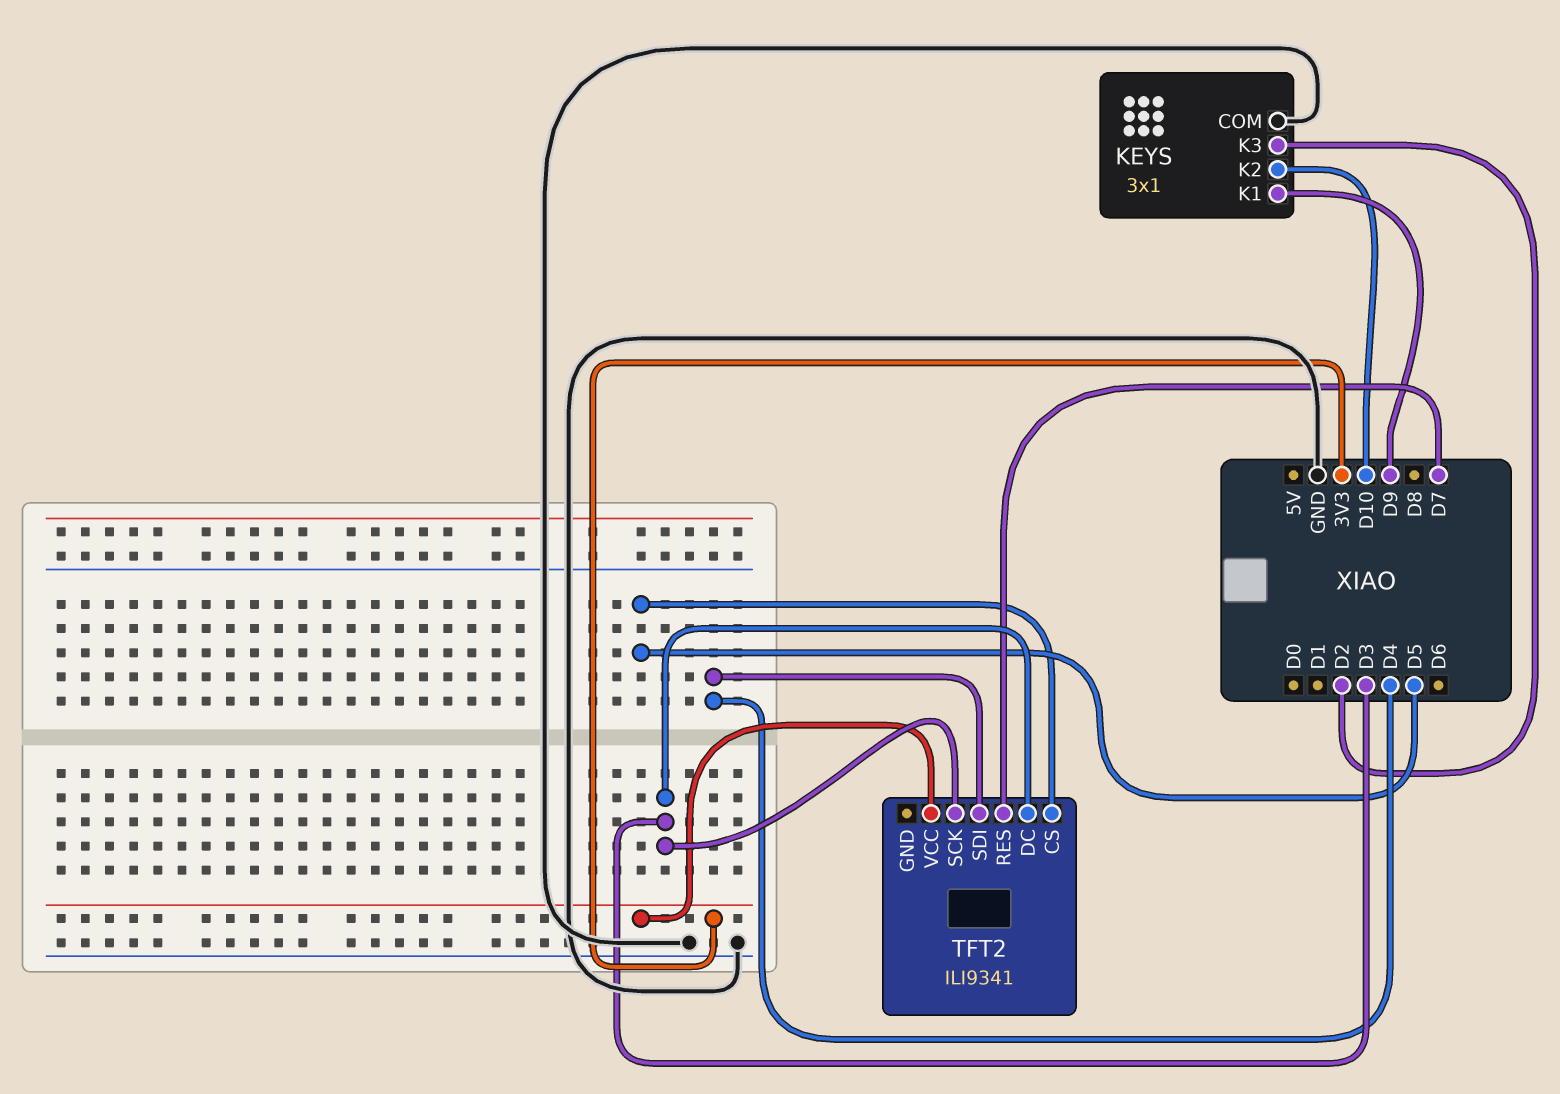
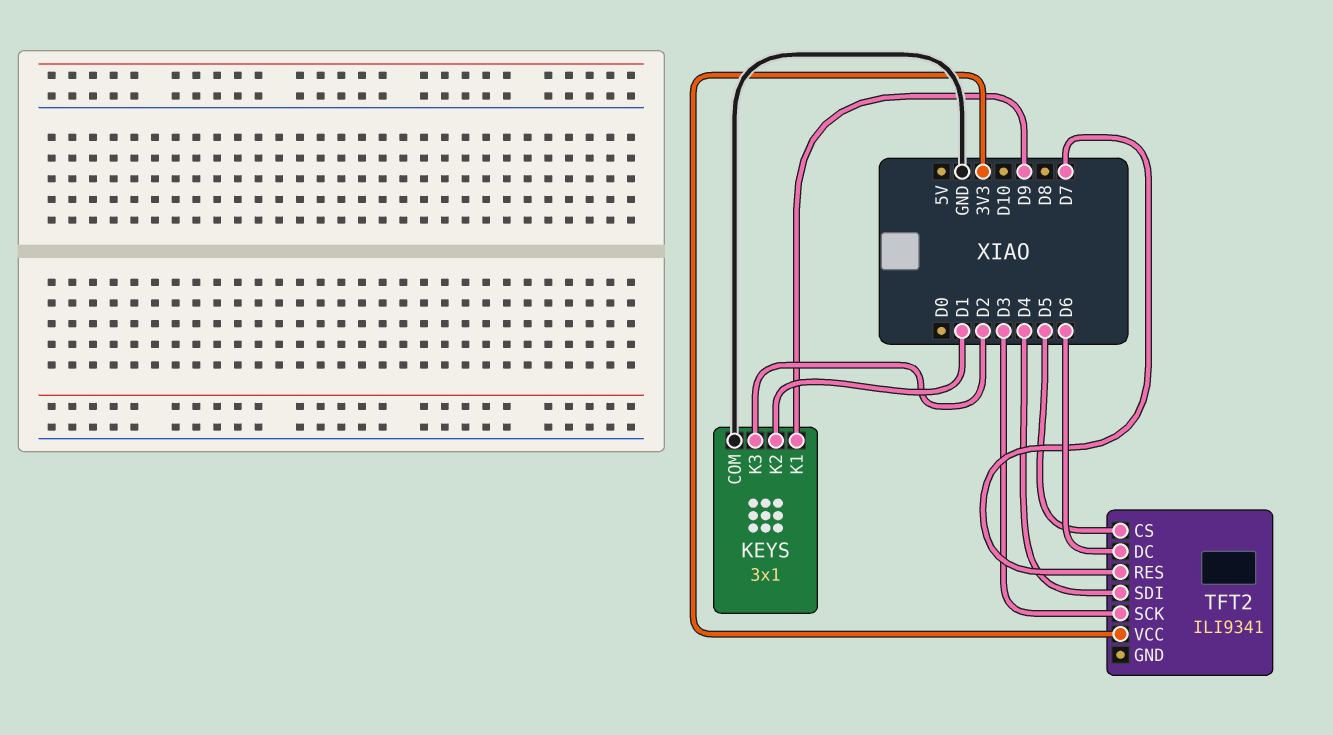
KEYS pin K2: D10 -> D1
TFT2 pin DC: D3 -> D6

